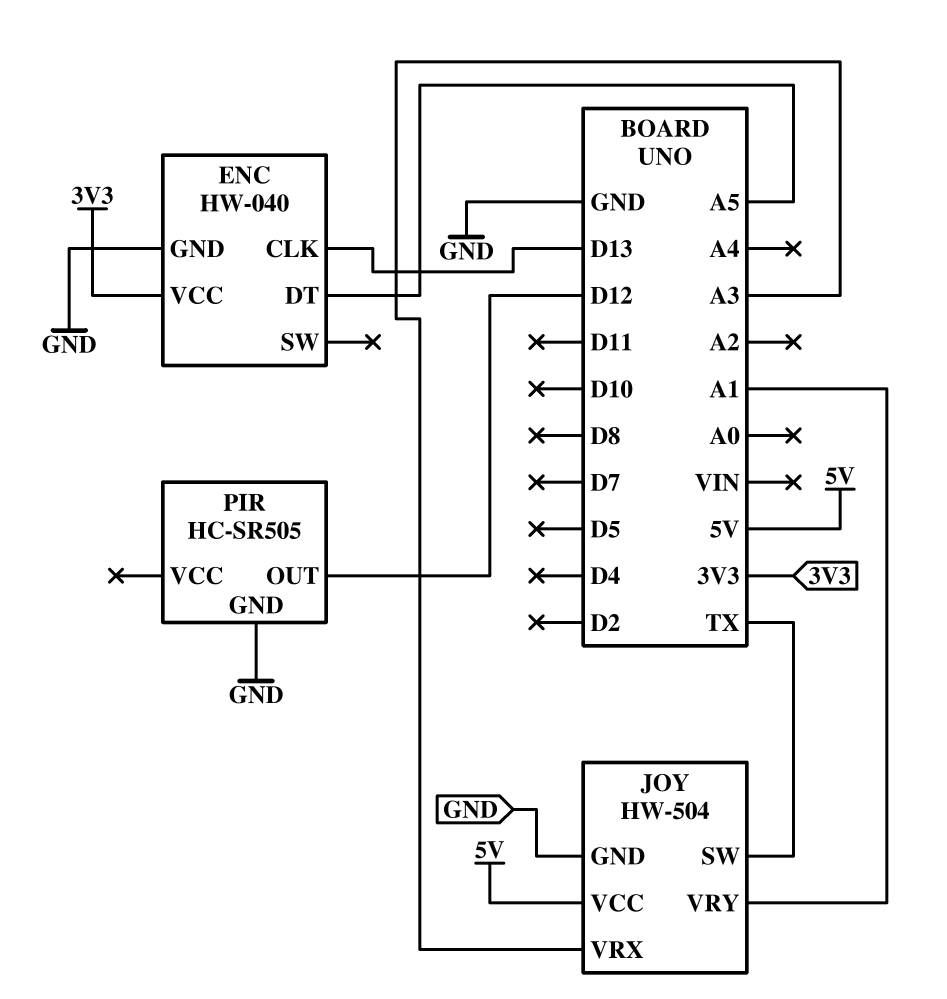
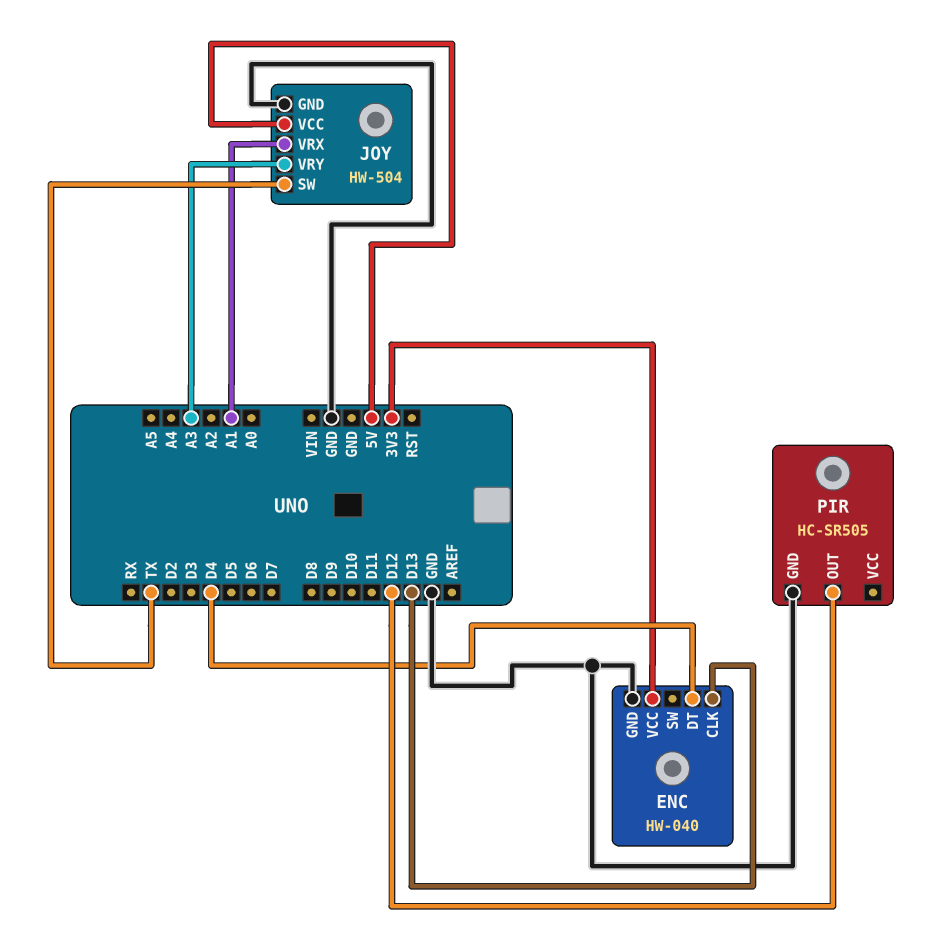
ENC pin DT: A5 -> D4
JOY pin VRX: A3 -> A1
JOY pin VRY: A1 -> A3

